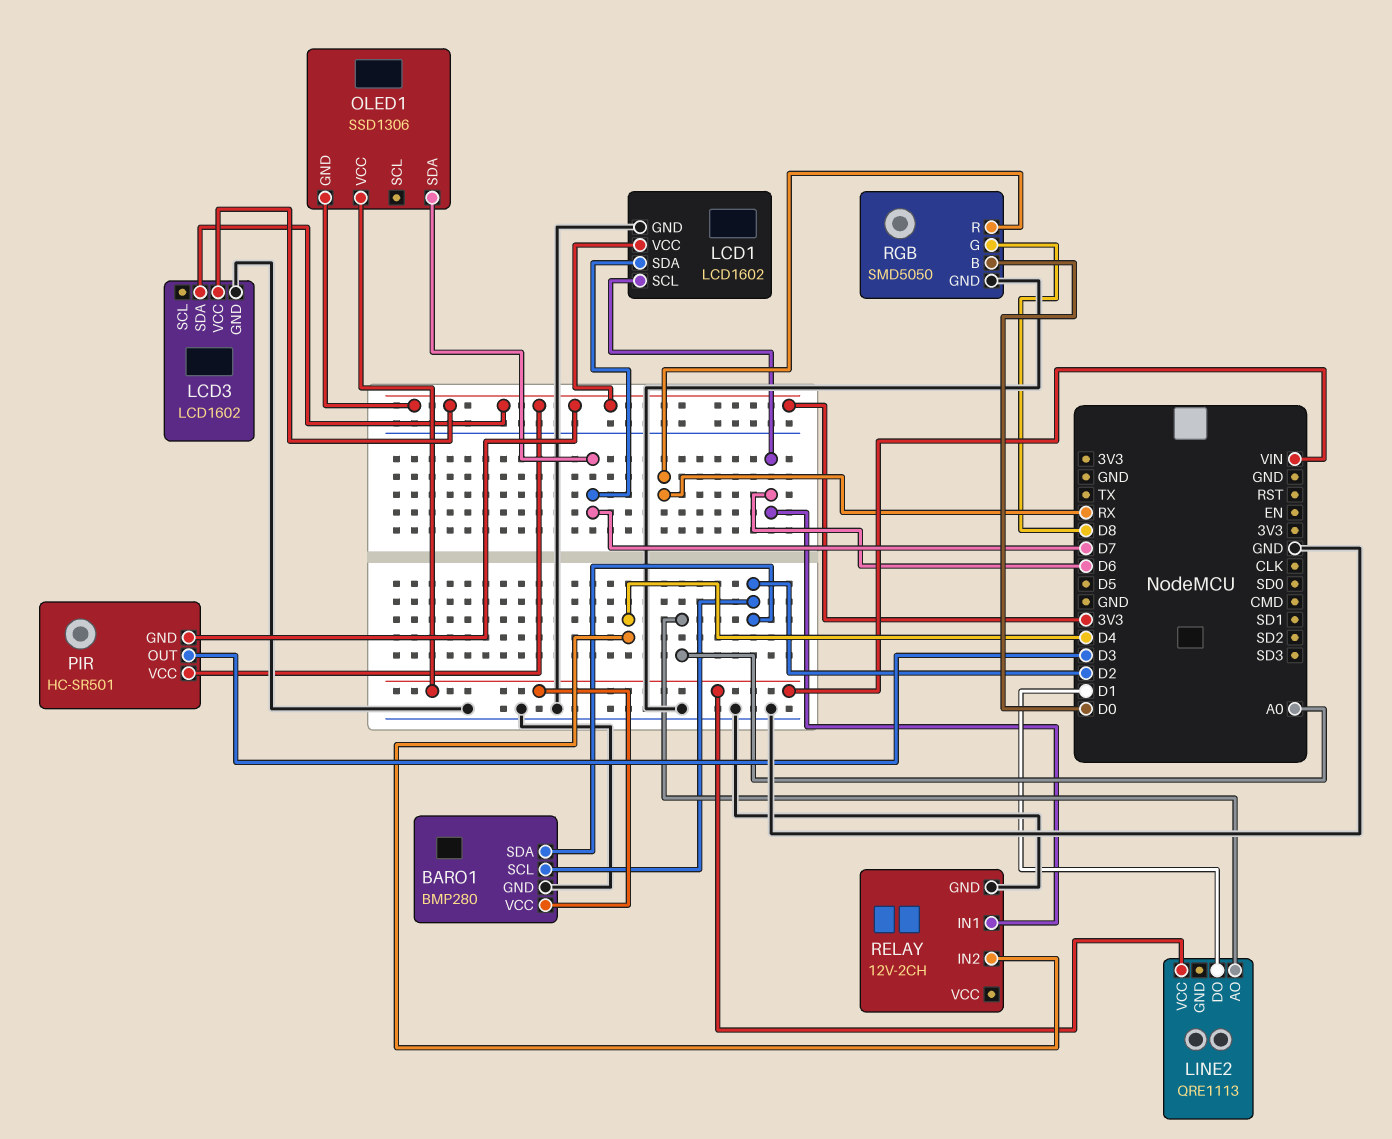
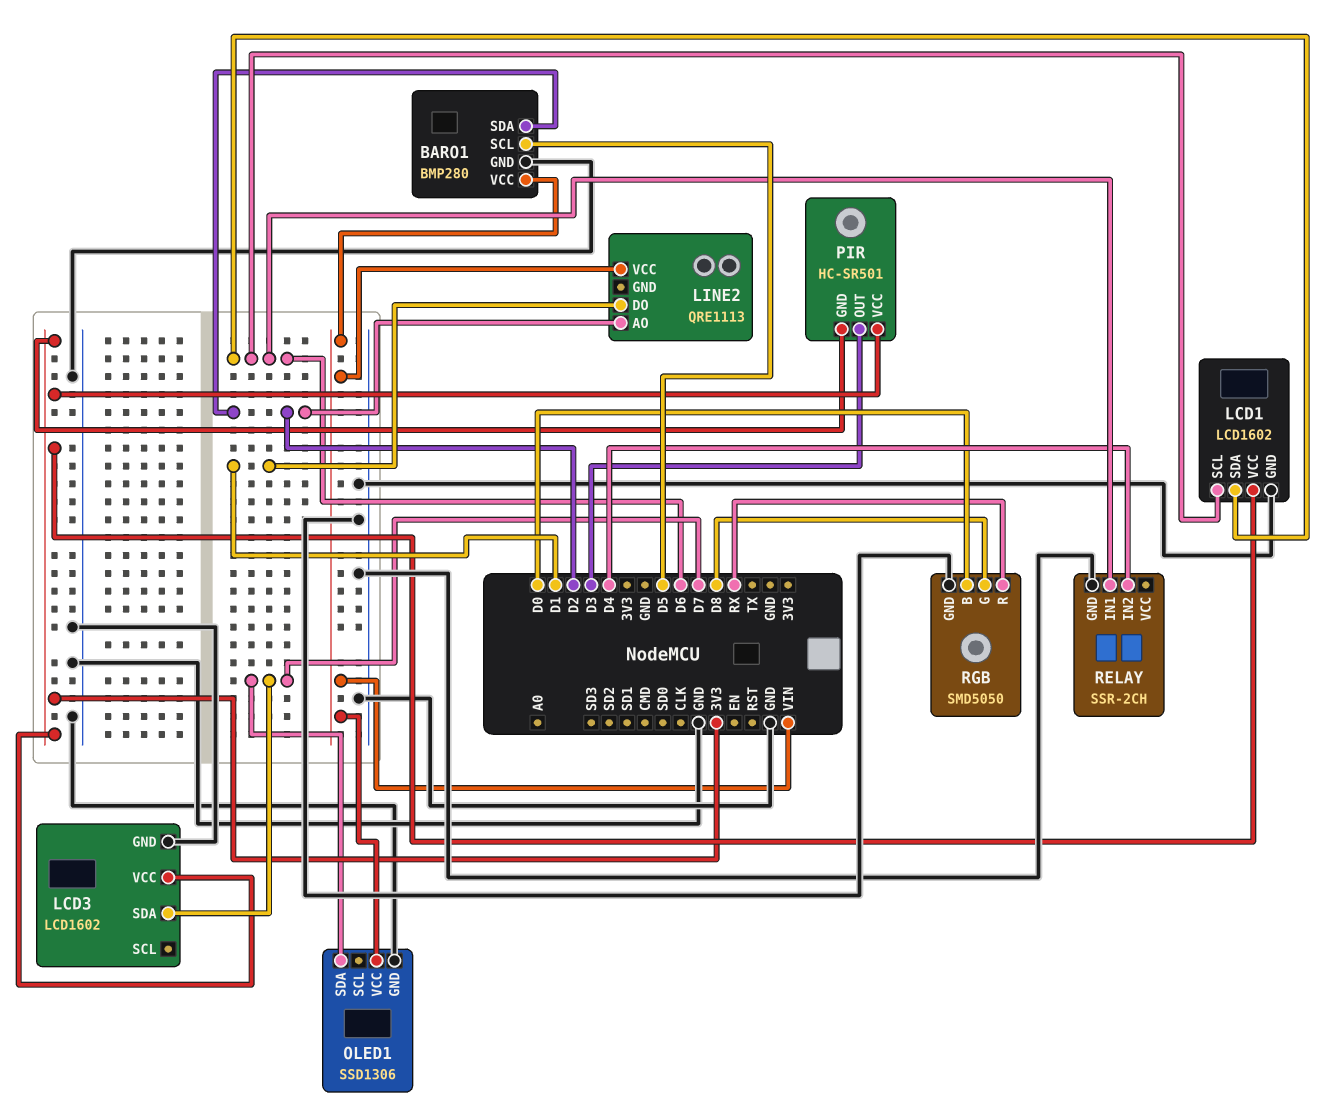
BARO1 pin SCL: D2 -> D5
LCD1 pin SDA: D7 -> D6
LCD3 pin SDA: 3V3 -> D7
LINE2 pin AO: A0 -> D2
OLED1 pin GND: 3V3 -> GND
RELAY: 12V-2CH -> SSR-2CH

